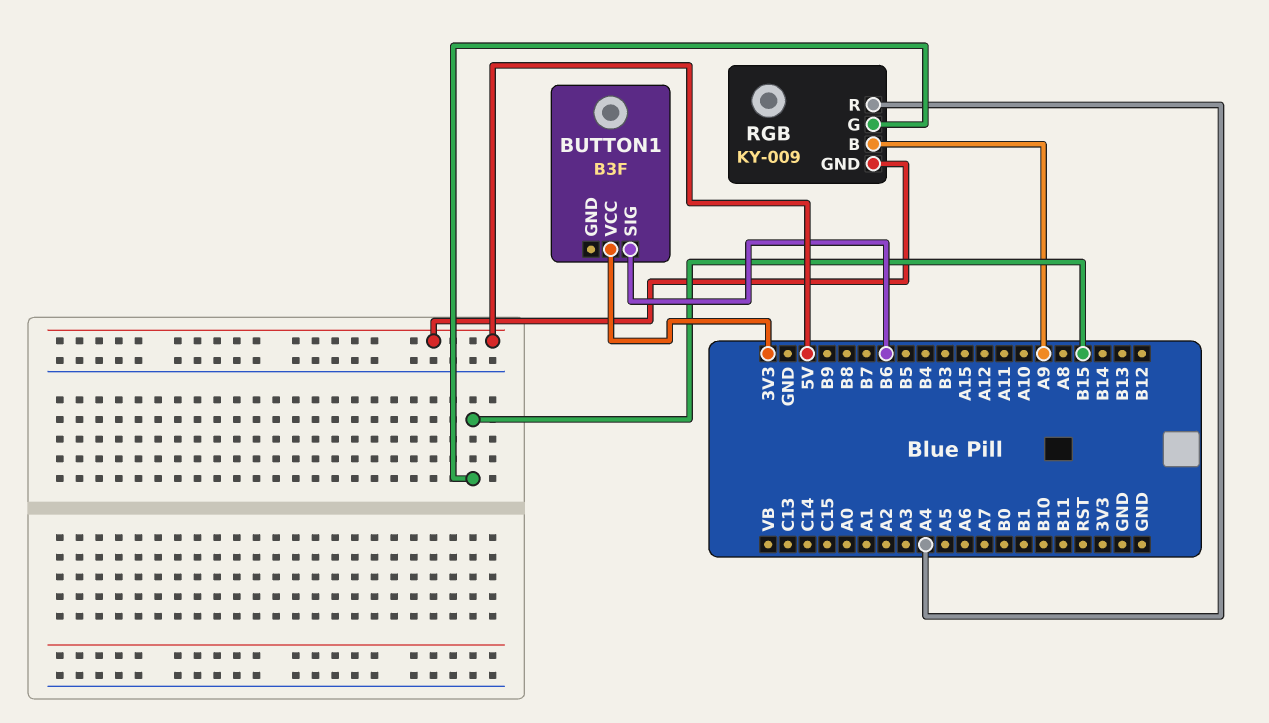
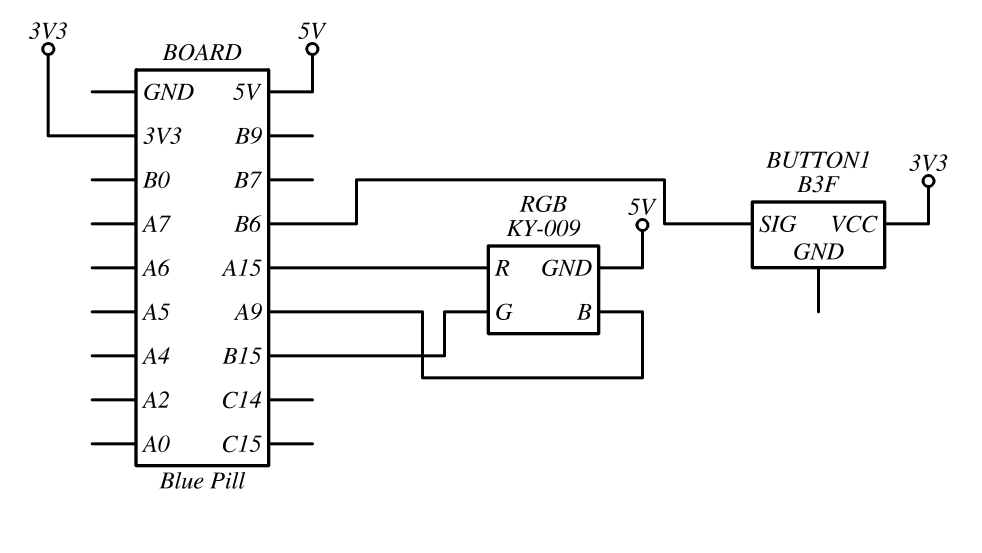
RGB pin R: A4 -> A15

